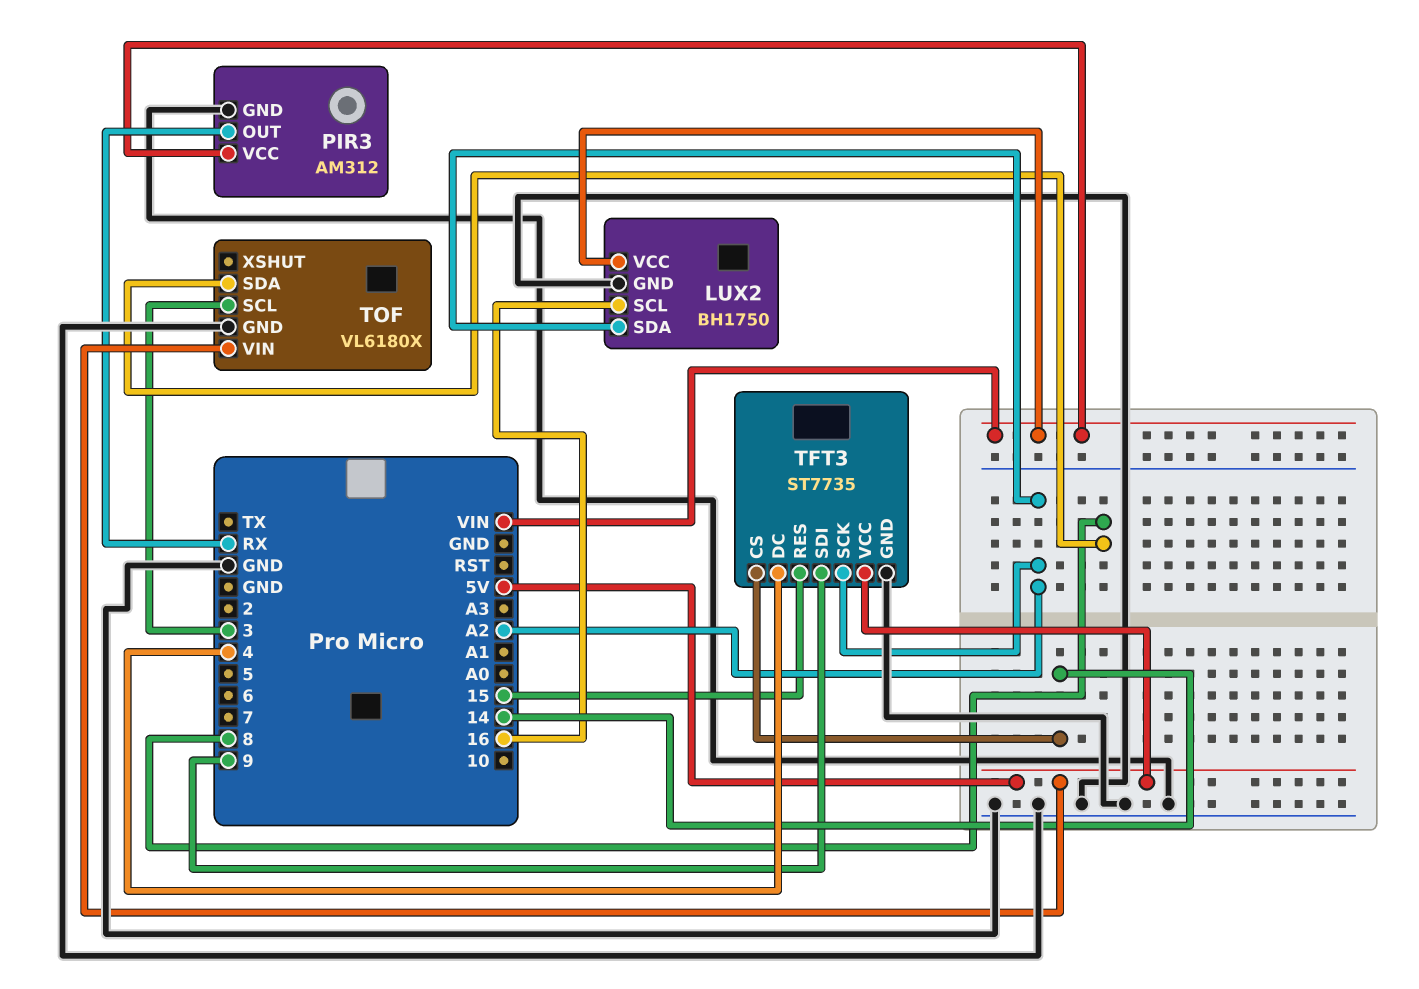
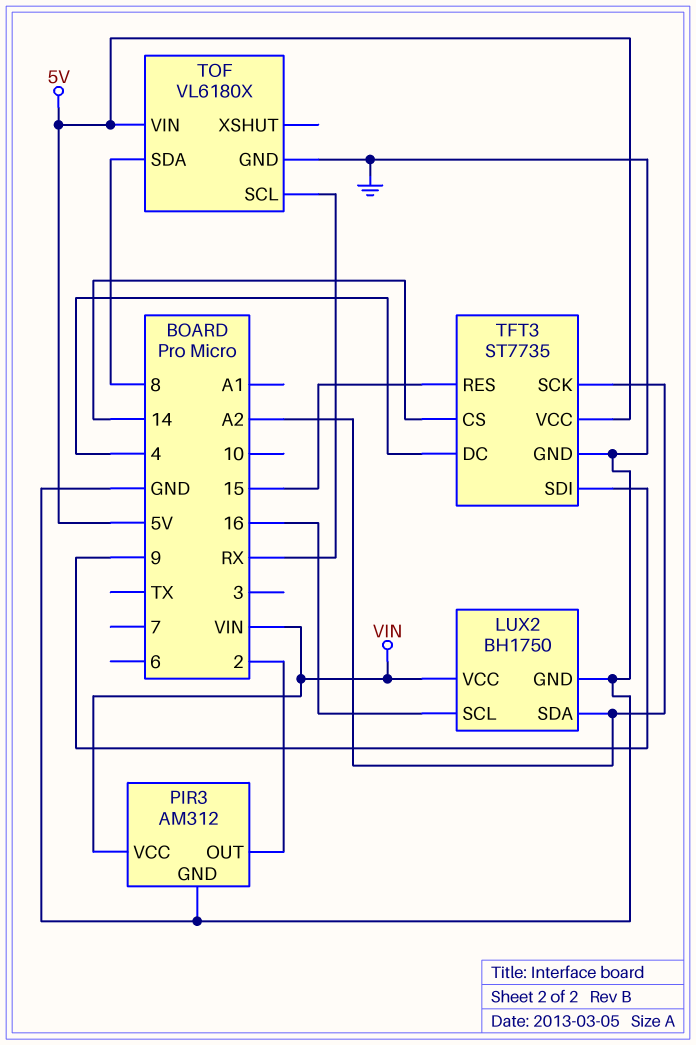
PIR3 pin OUT: RX -> 2
TOF pin SCL: 3 -> RX

